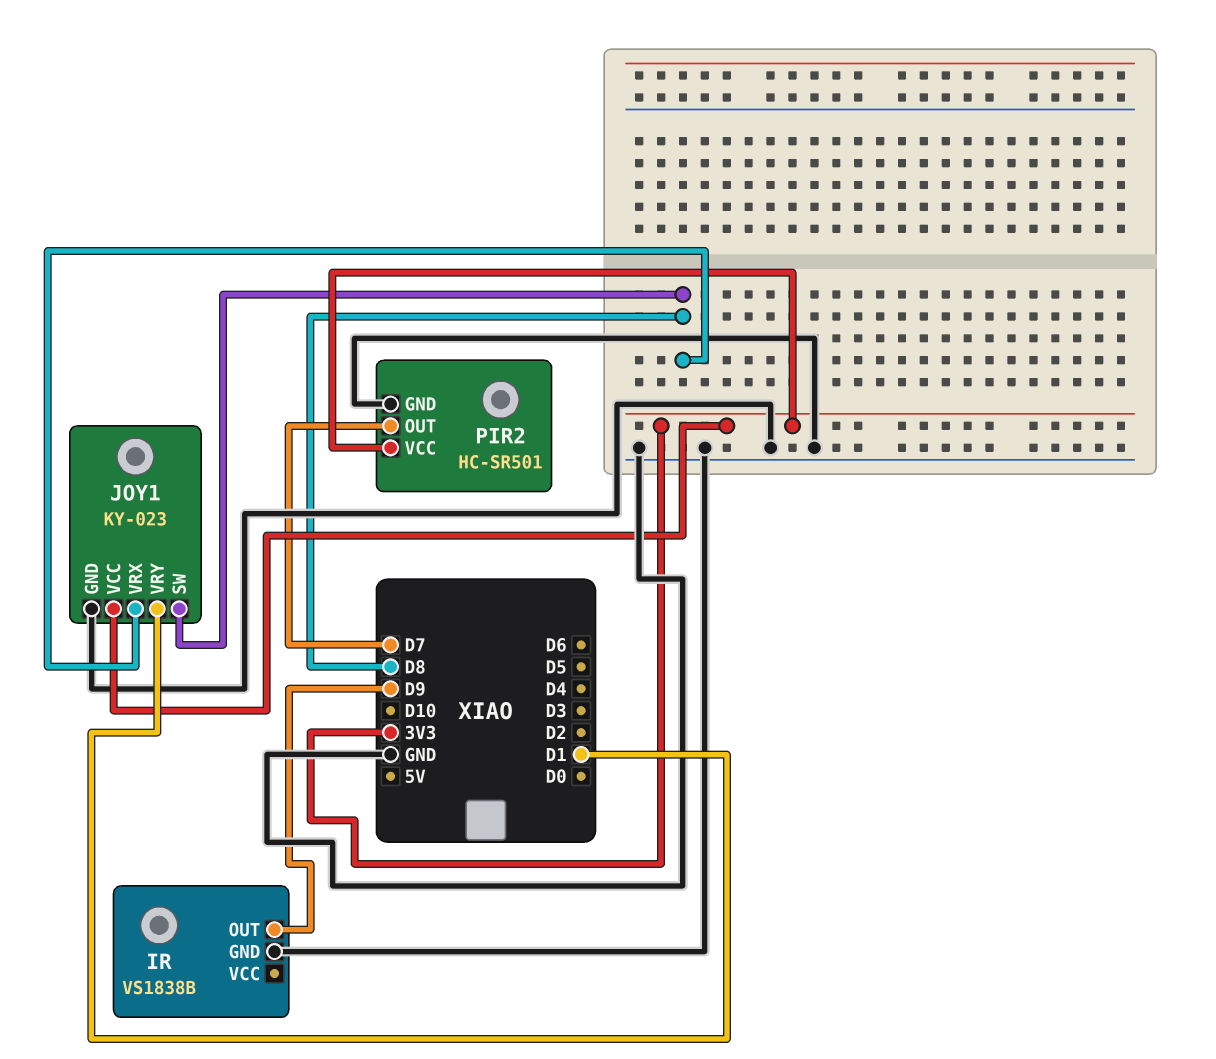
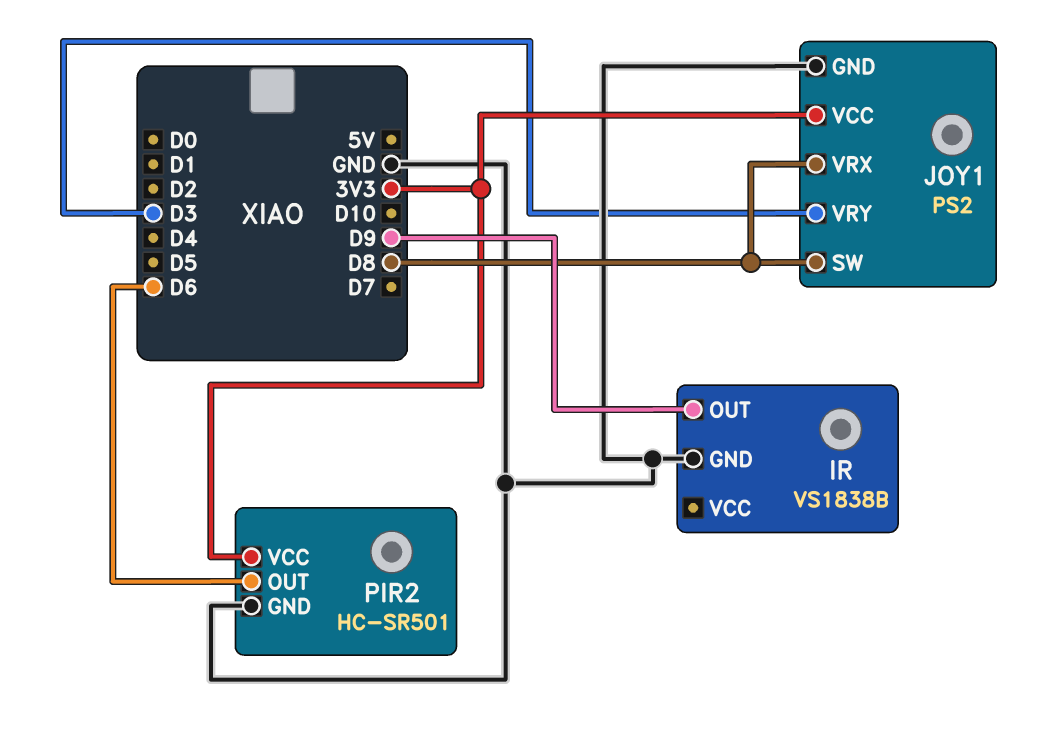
JOY1: KY-023 -> PS2
JOY1 pin VRY: D1 -> D3
PIR2 pin OUT: D7 -> D6

